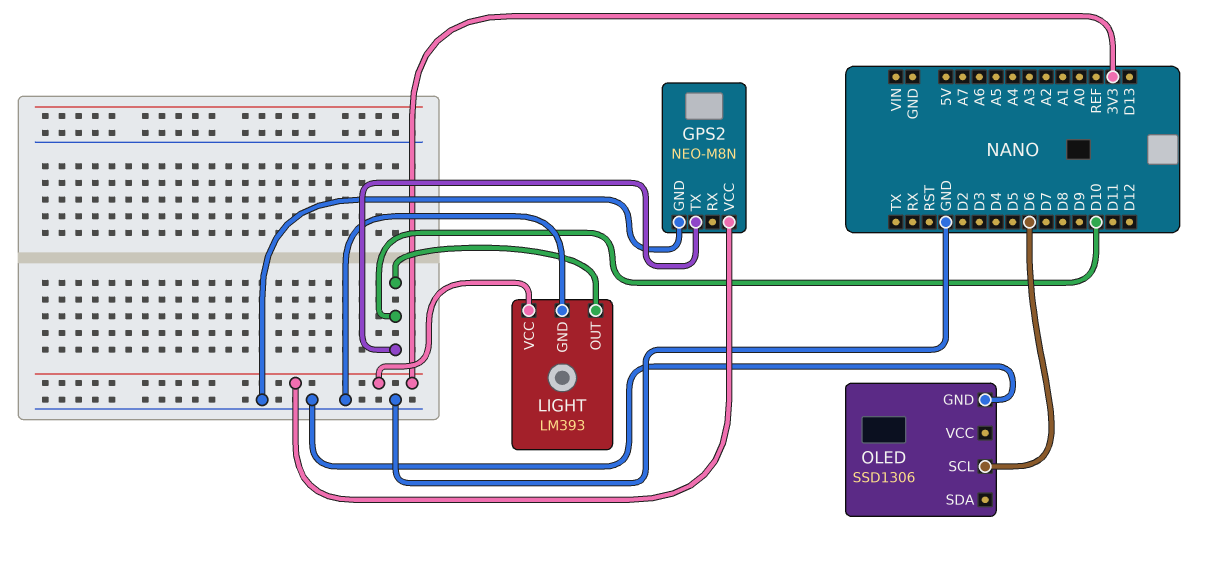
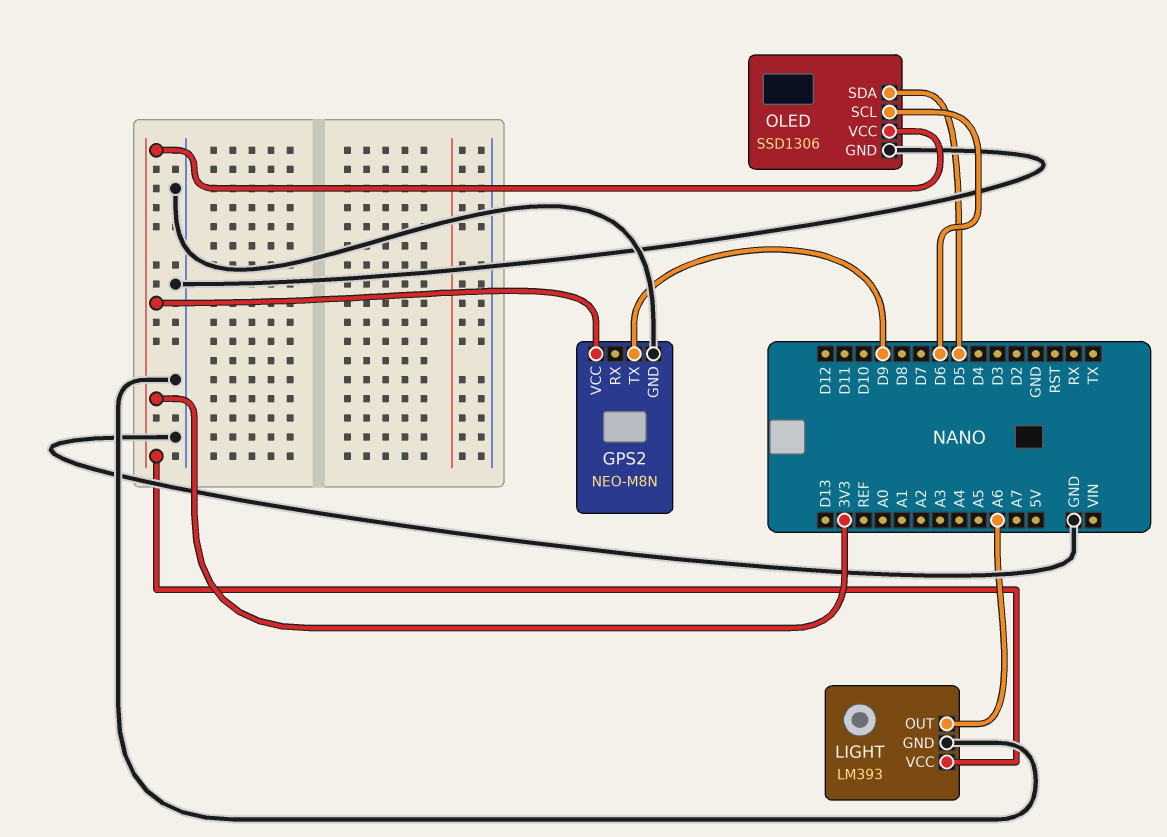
GPS2 pin TX: D10 -> D9
LIGHT pin OUT: D10 -> A6
OLED pin SDA: none -> D5
OLED pin VCC: none -> 3V3

